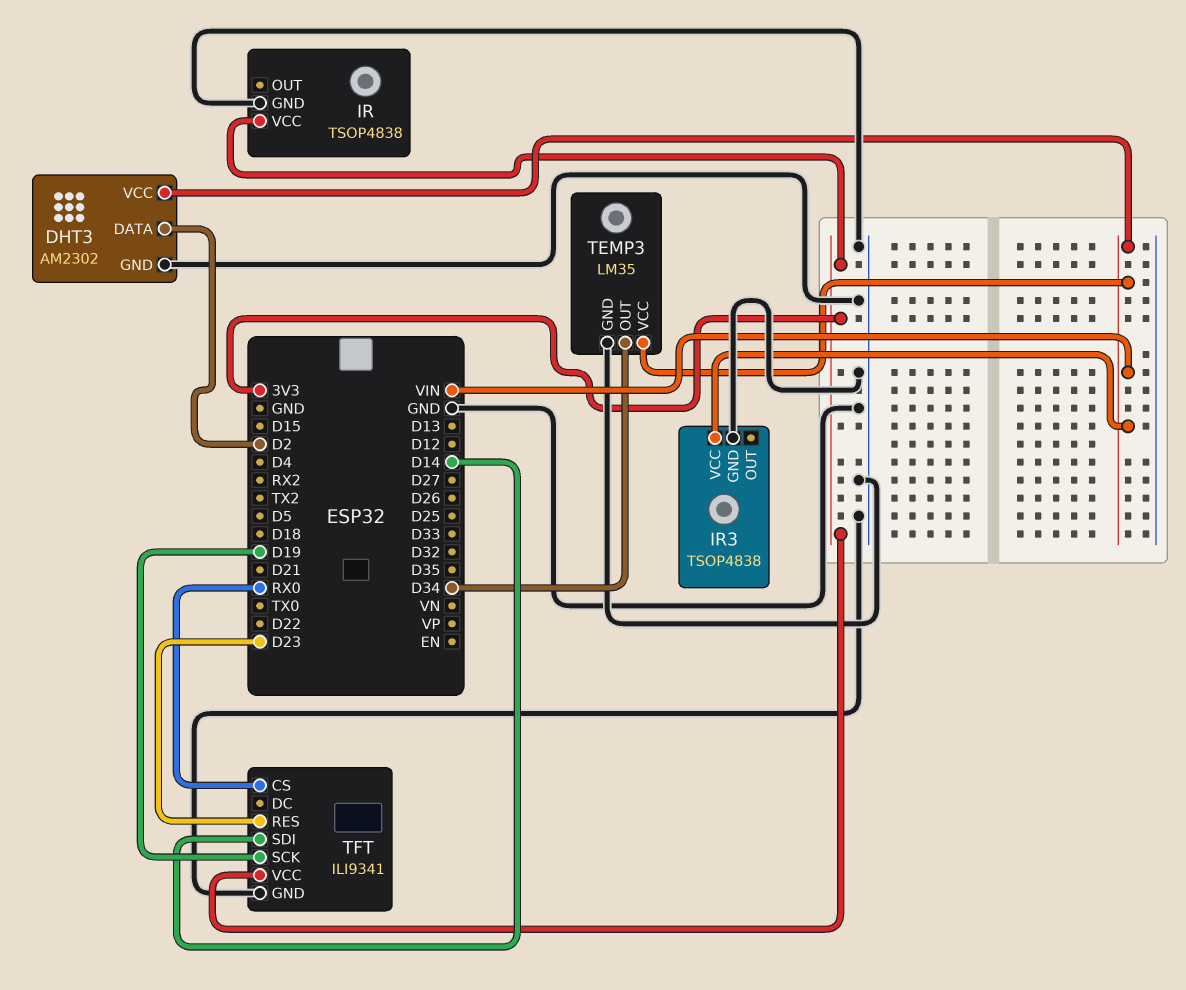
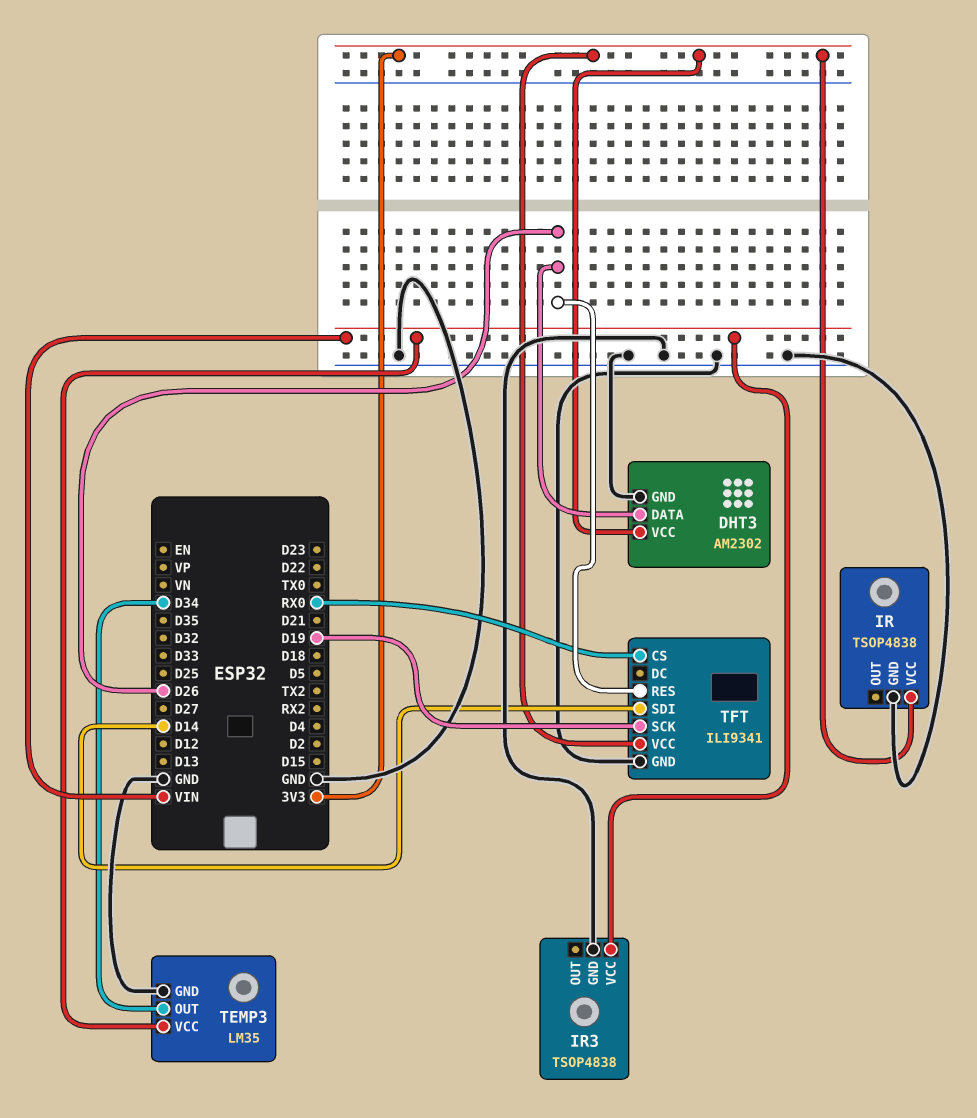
DHT3 pin DATA: D2 -> D26
DHT3 pin VCC: VIN -> 3V3
TFT pin RES: D23 -> D26

